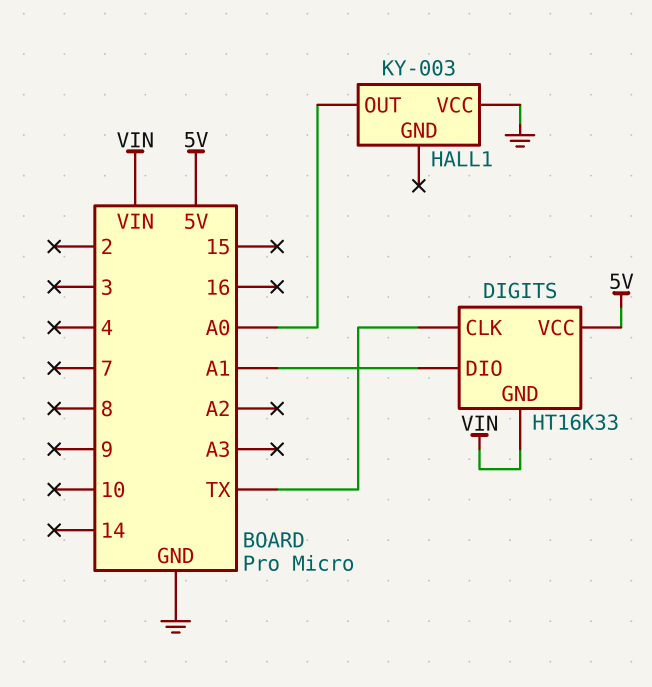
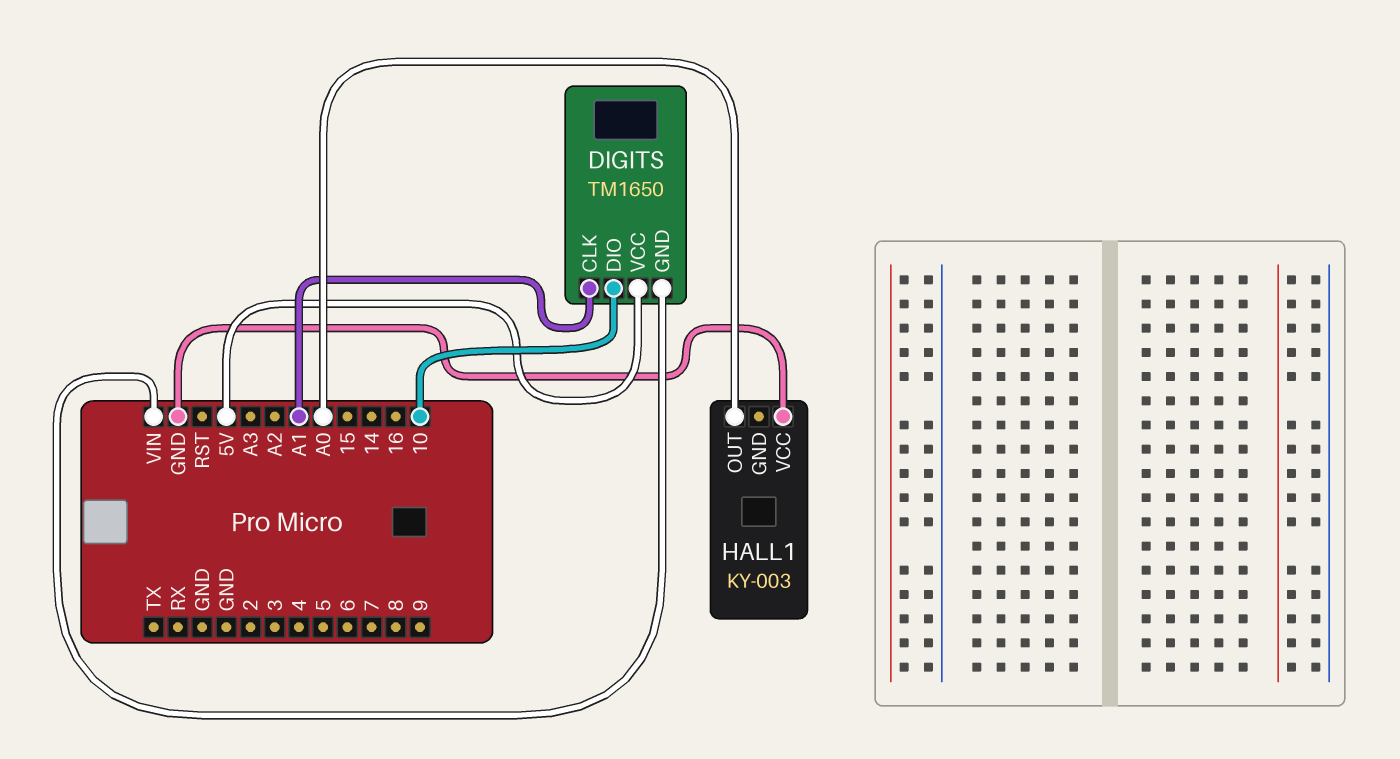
DIGITS: HT16K33 -> TM1650
DIGITS pin CLK: TX -> A1
DIGITS pin DIO: A1 -> 10

